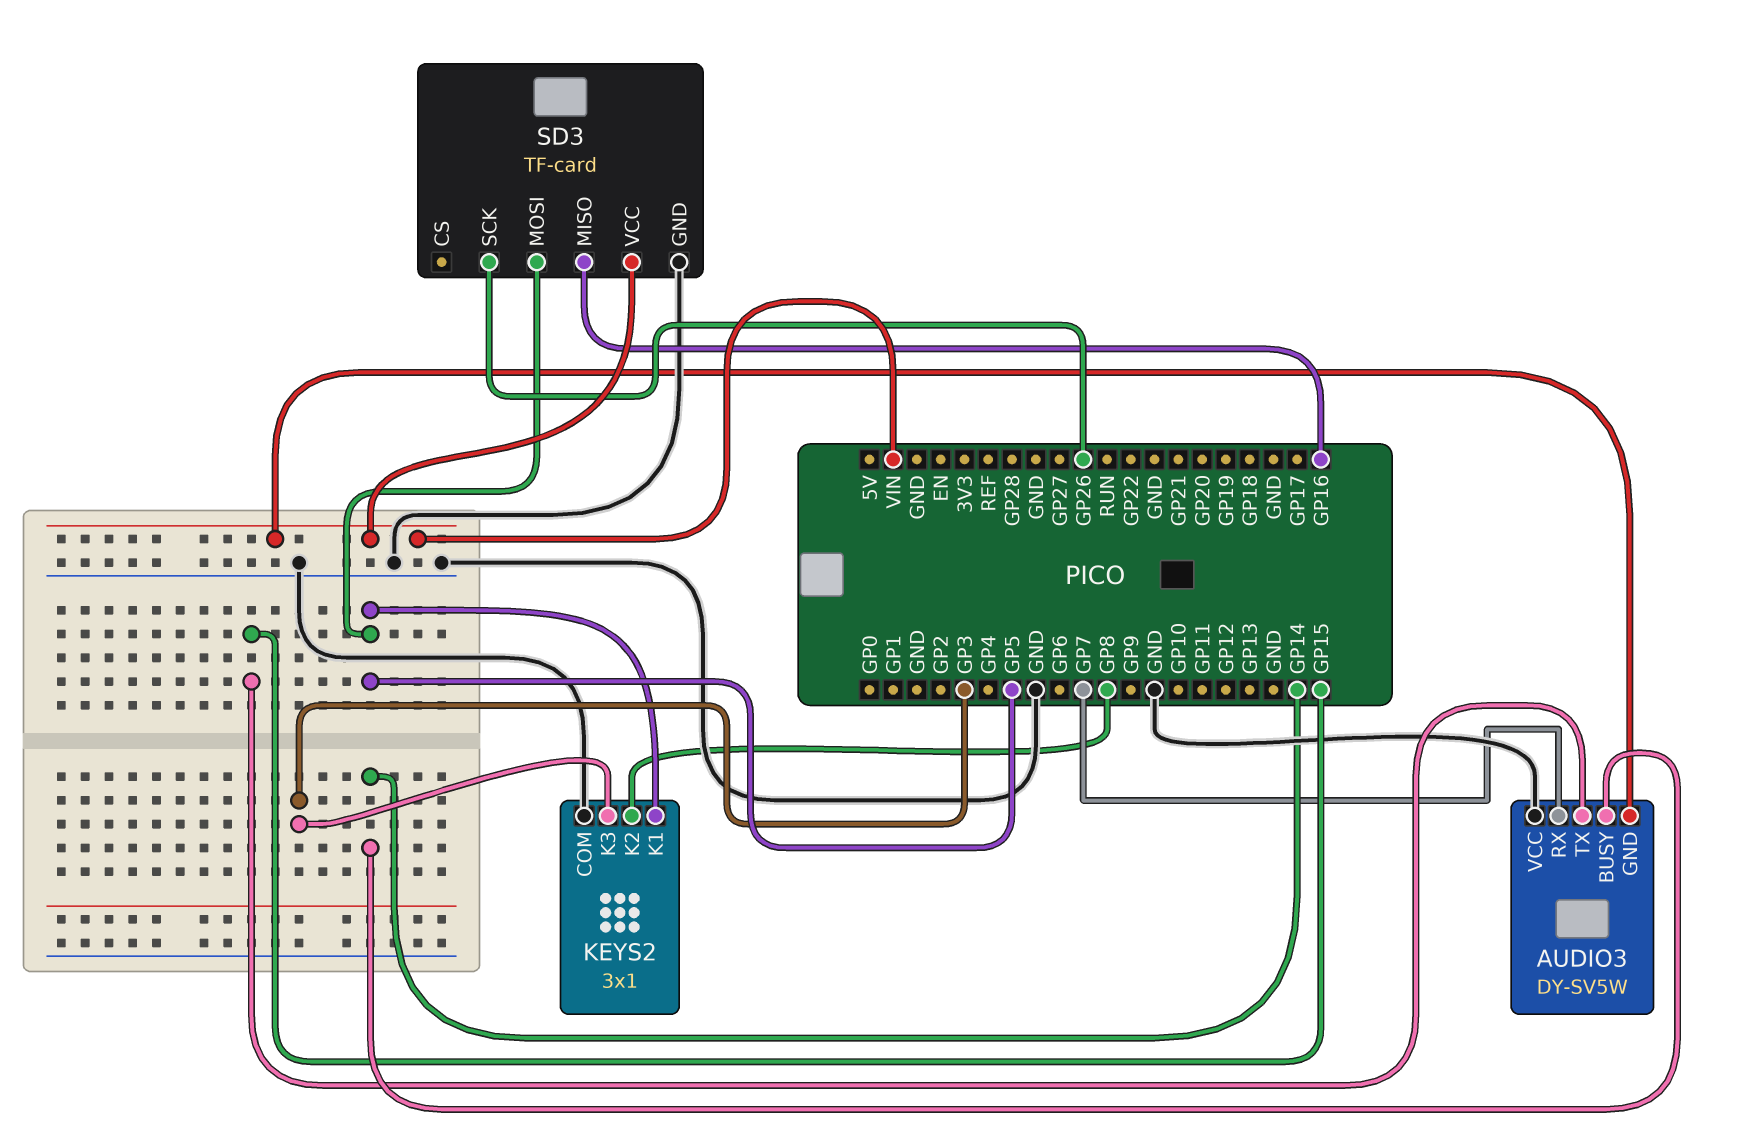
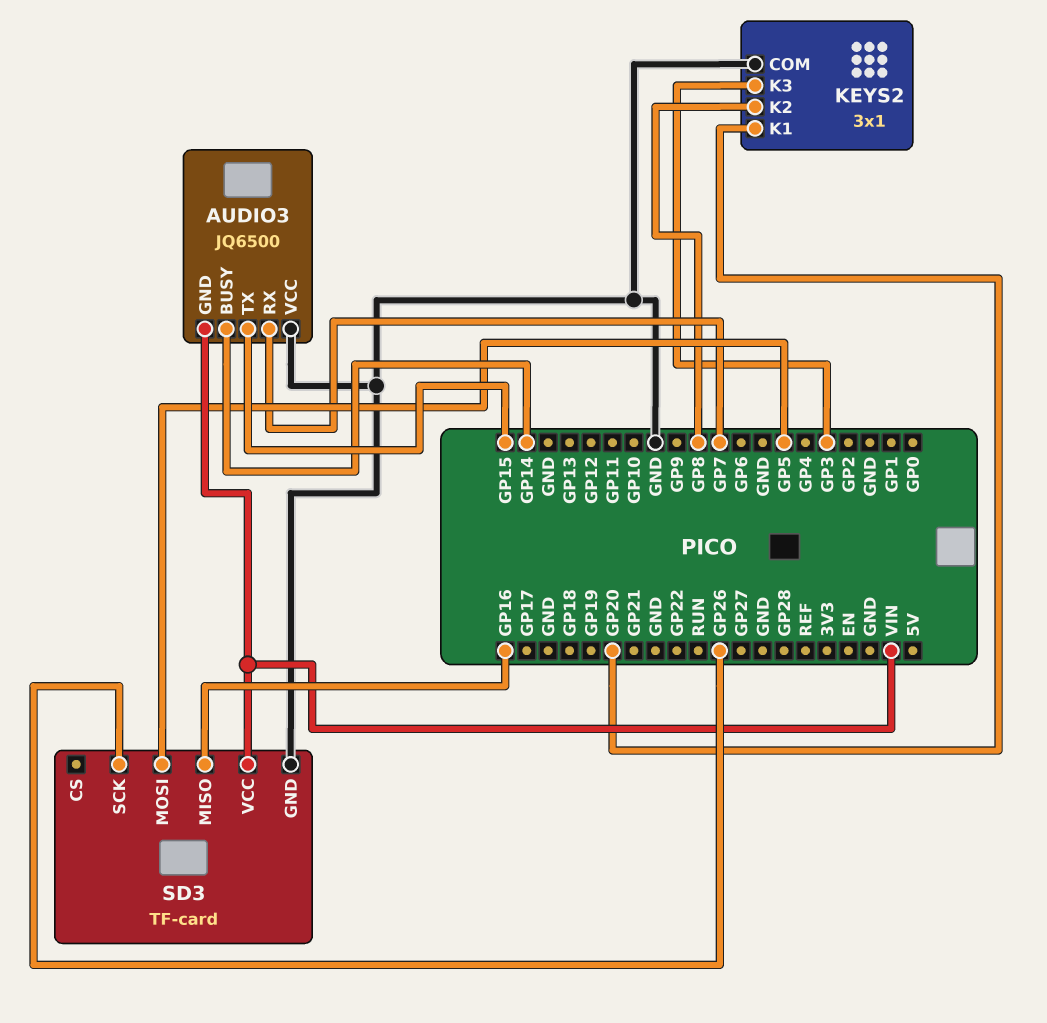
AUDIO3: DY-SV5W -> JQ6500
KEYS2 pin K1: GP5 -> GP20

